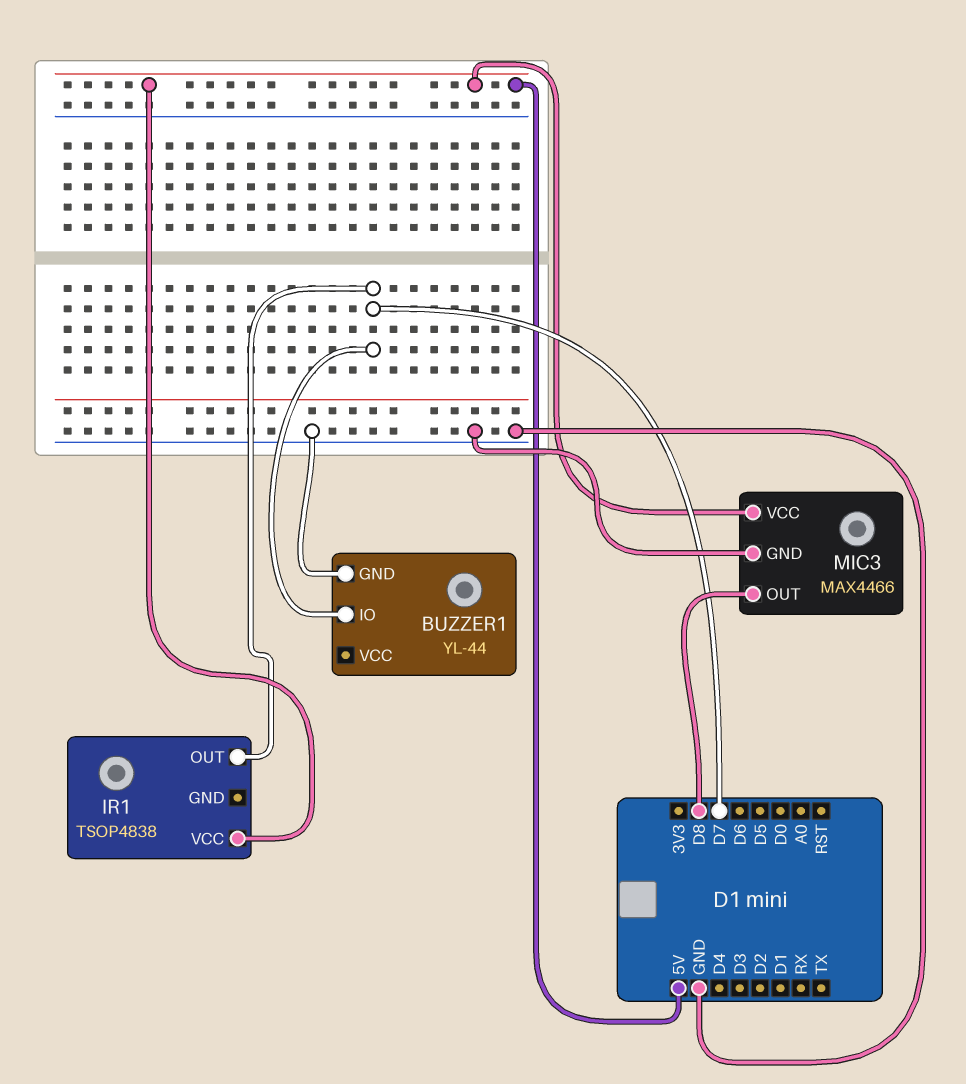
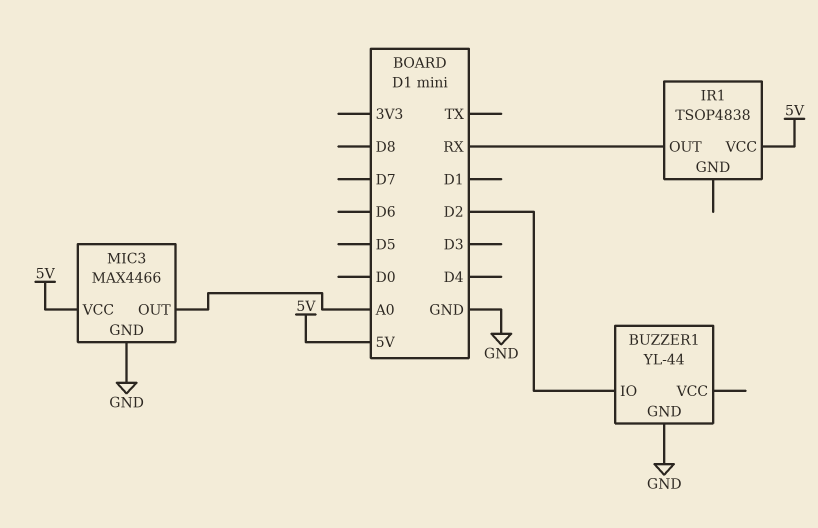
BUZZER1 pin IO: D7 -> D2
IR1 pin OUT: D7 -> RX
MIC3 pin OUT: D8 -> A0

